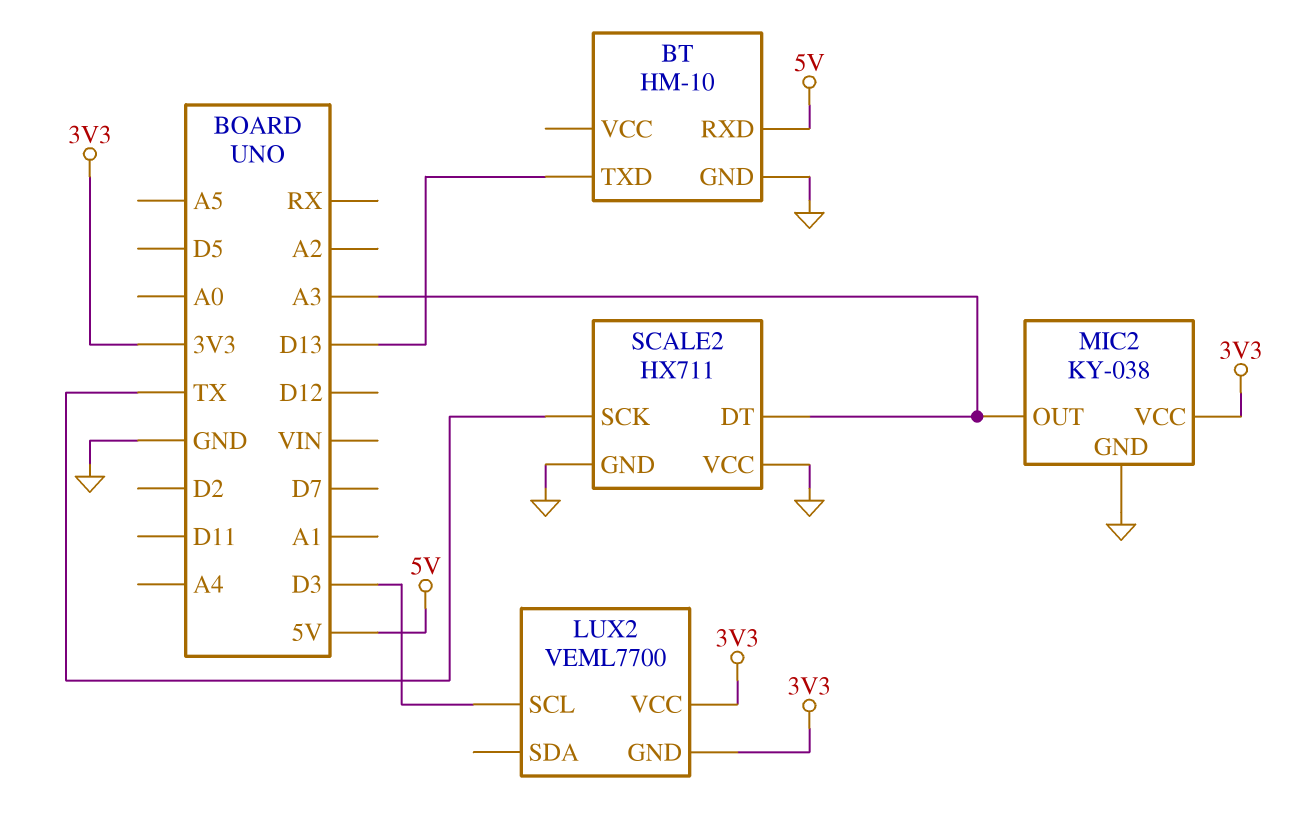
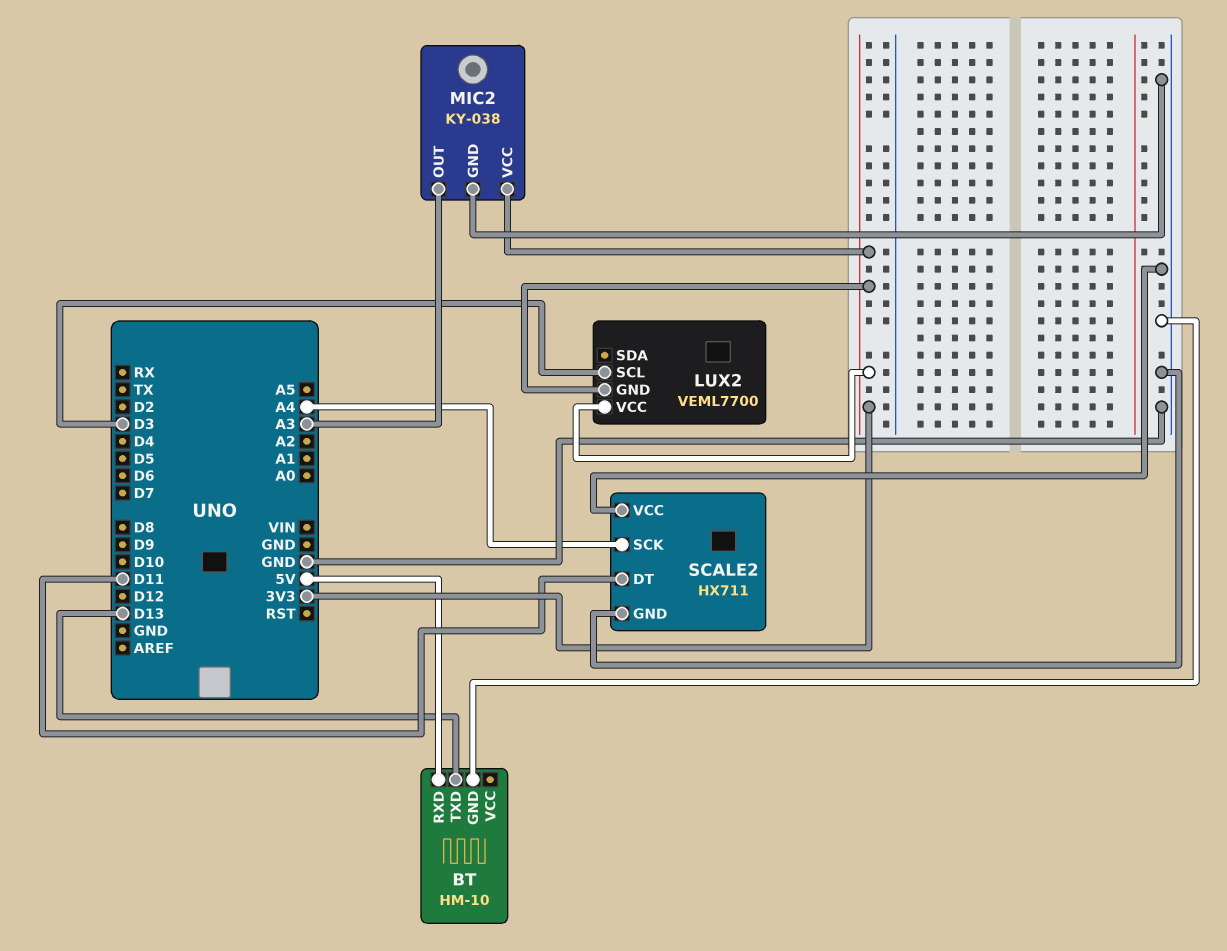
SCALE2 pin DT: A3 -> D11
SCALE2 pin SCK: TX -> A4

